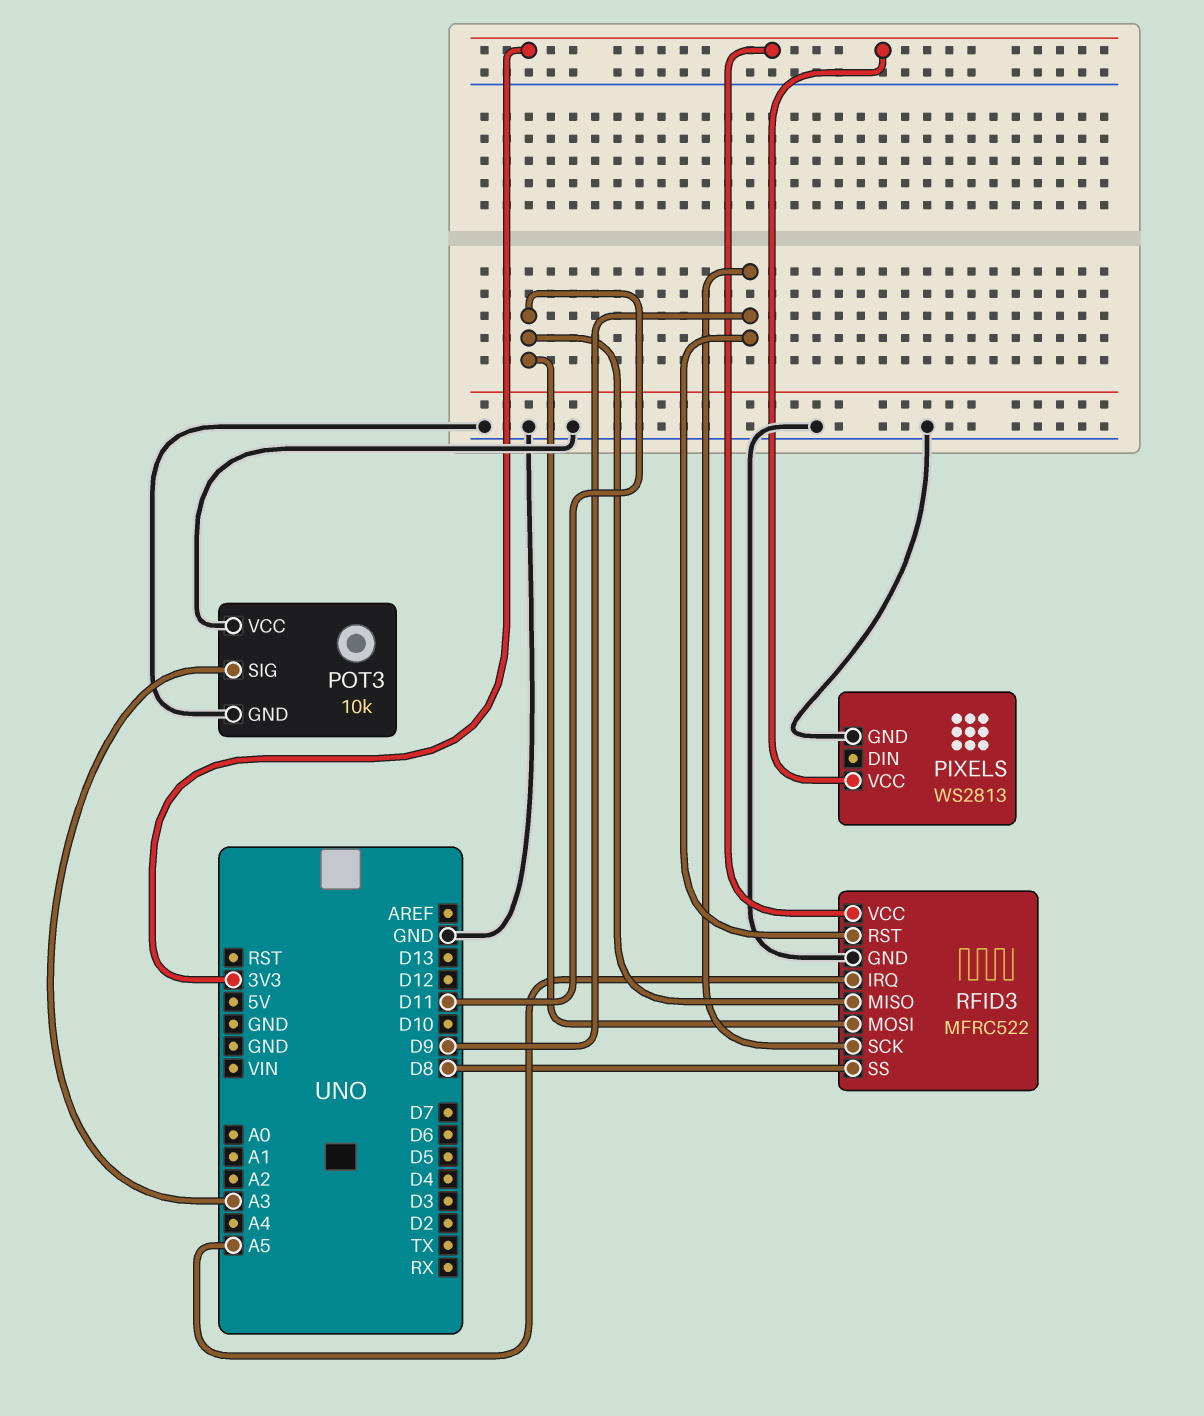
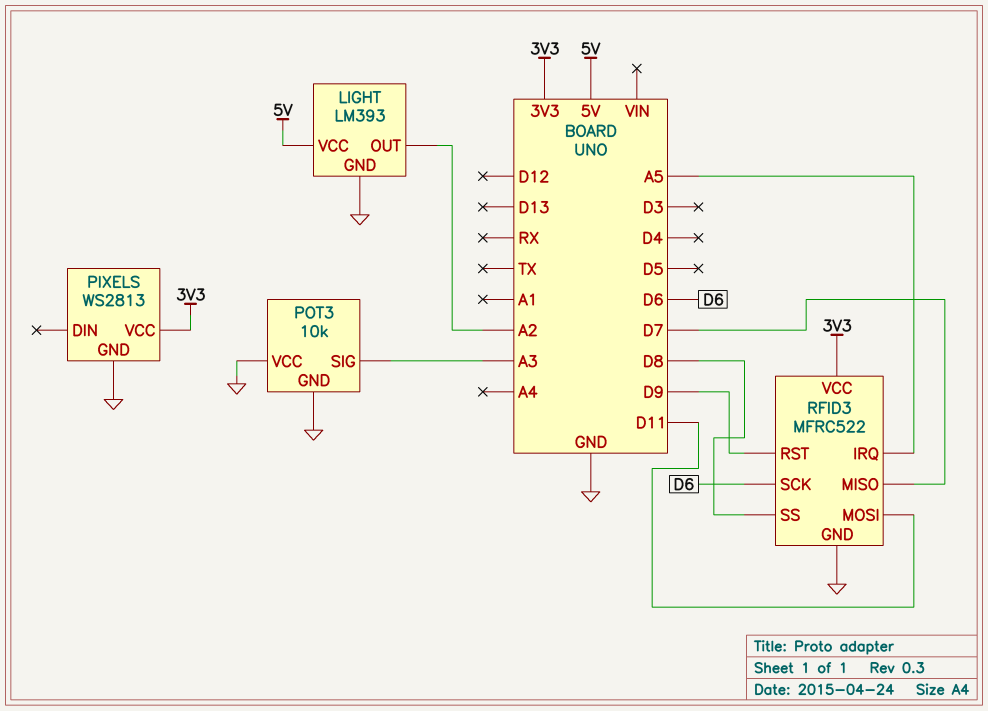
LIGHT: none -> LM393
LIGHT pin GND: none -> GND
LIGHT pin OUT: none -> A2
LIGHT pin VCC: none -> 5V
RFID3 pin MISO: D11 -> D7
RFID3 pin SCK: D9 -> D6

